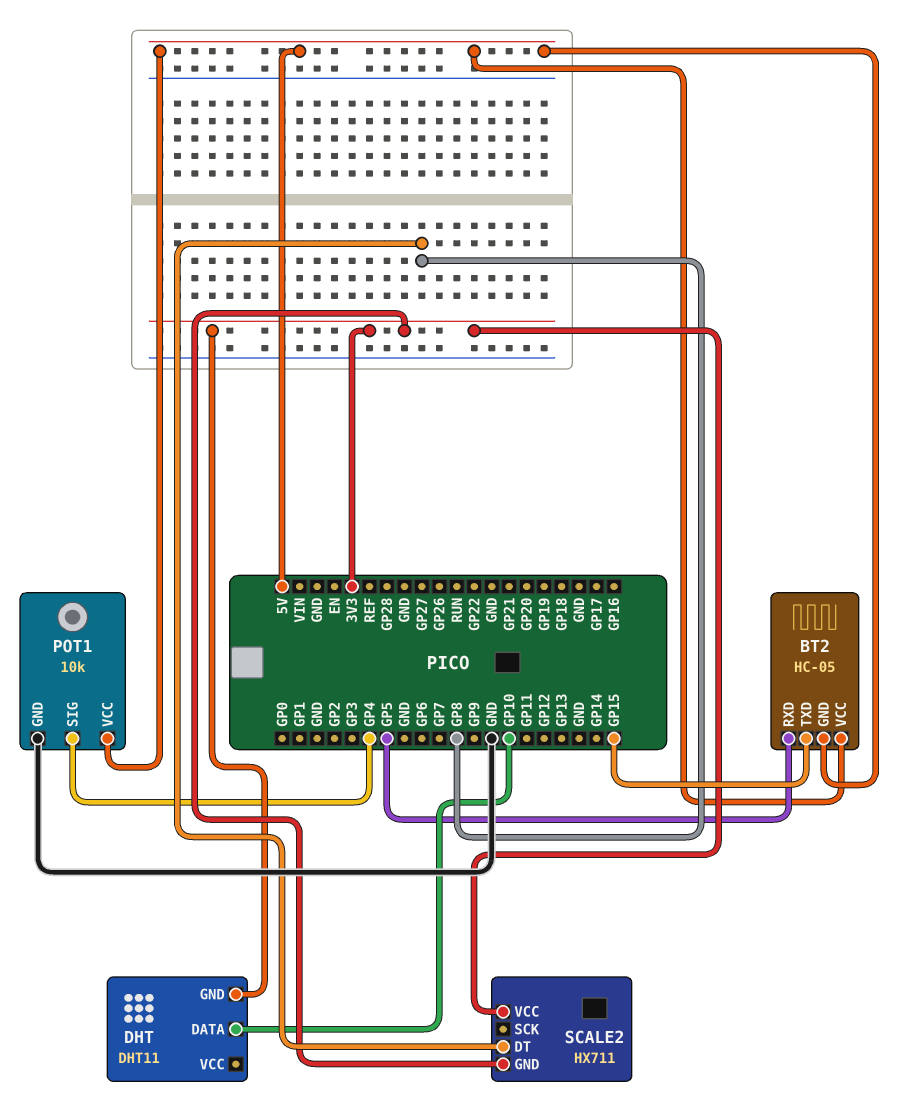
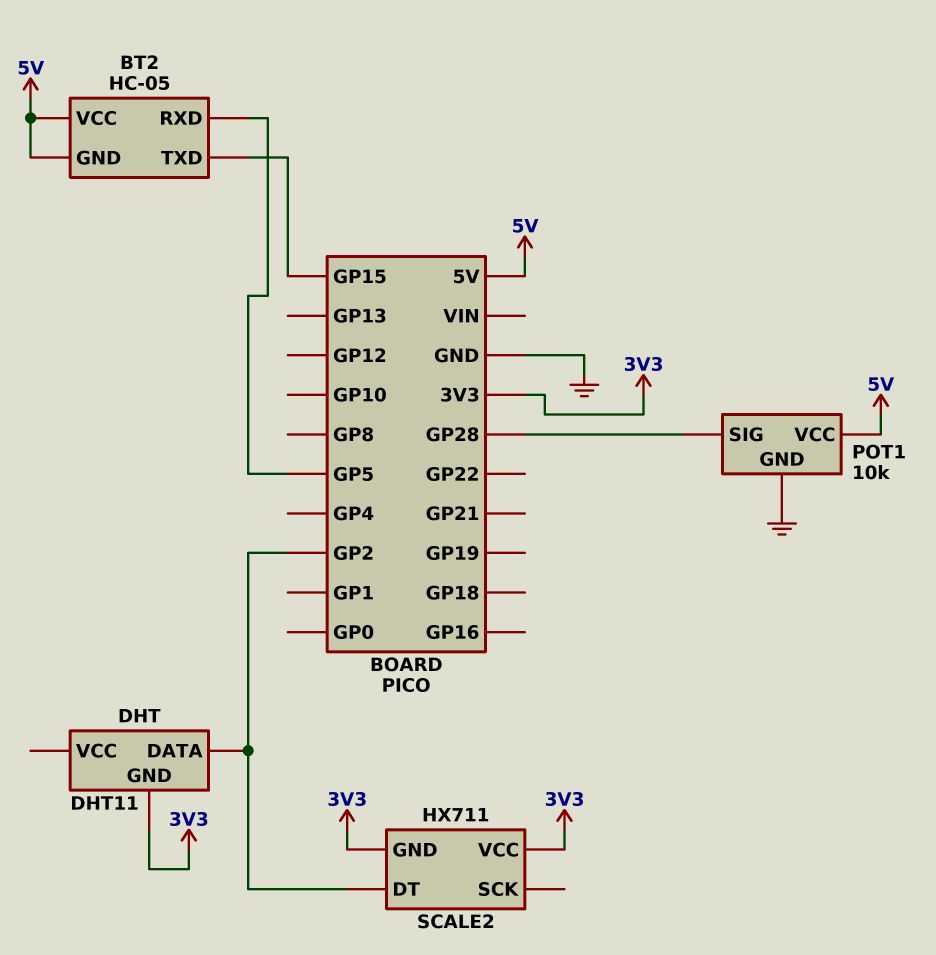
DHT pin DATA: GP10 -> GP2
POT1 pin SIG: GP4 -> GP28
SCALE2 pin DT: GP8 -> GP2

